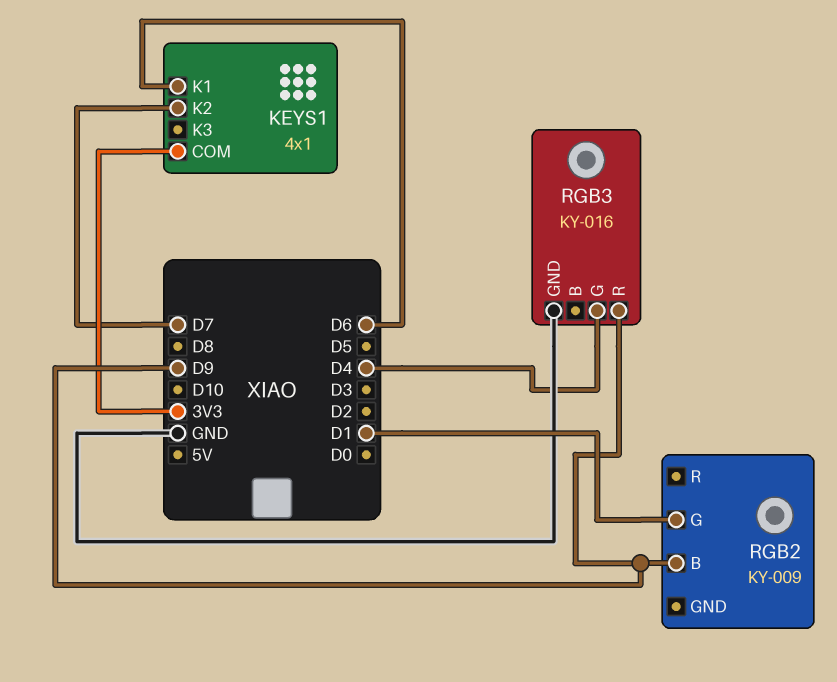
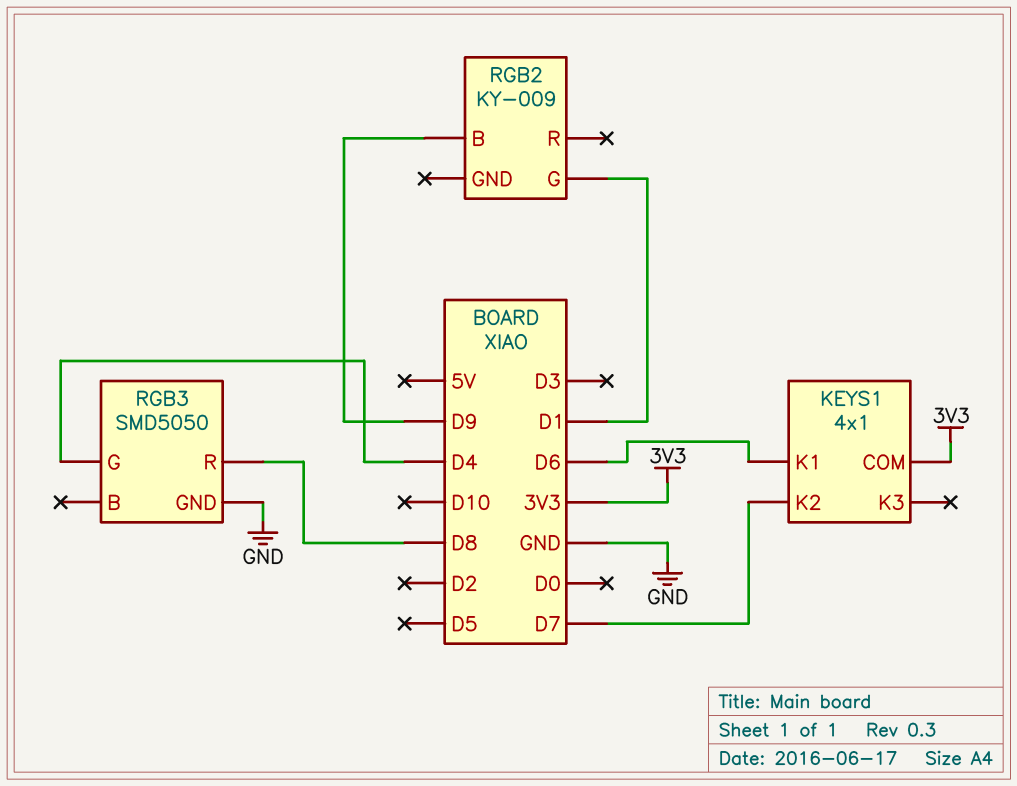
RGB3: KY-016 -> SMD5050
RGB3 pin R: D9 -> D8

